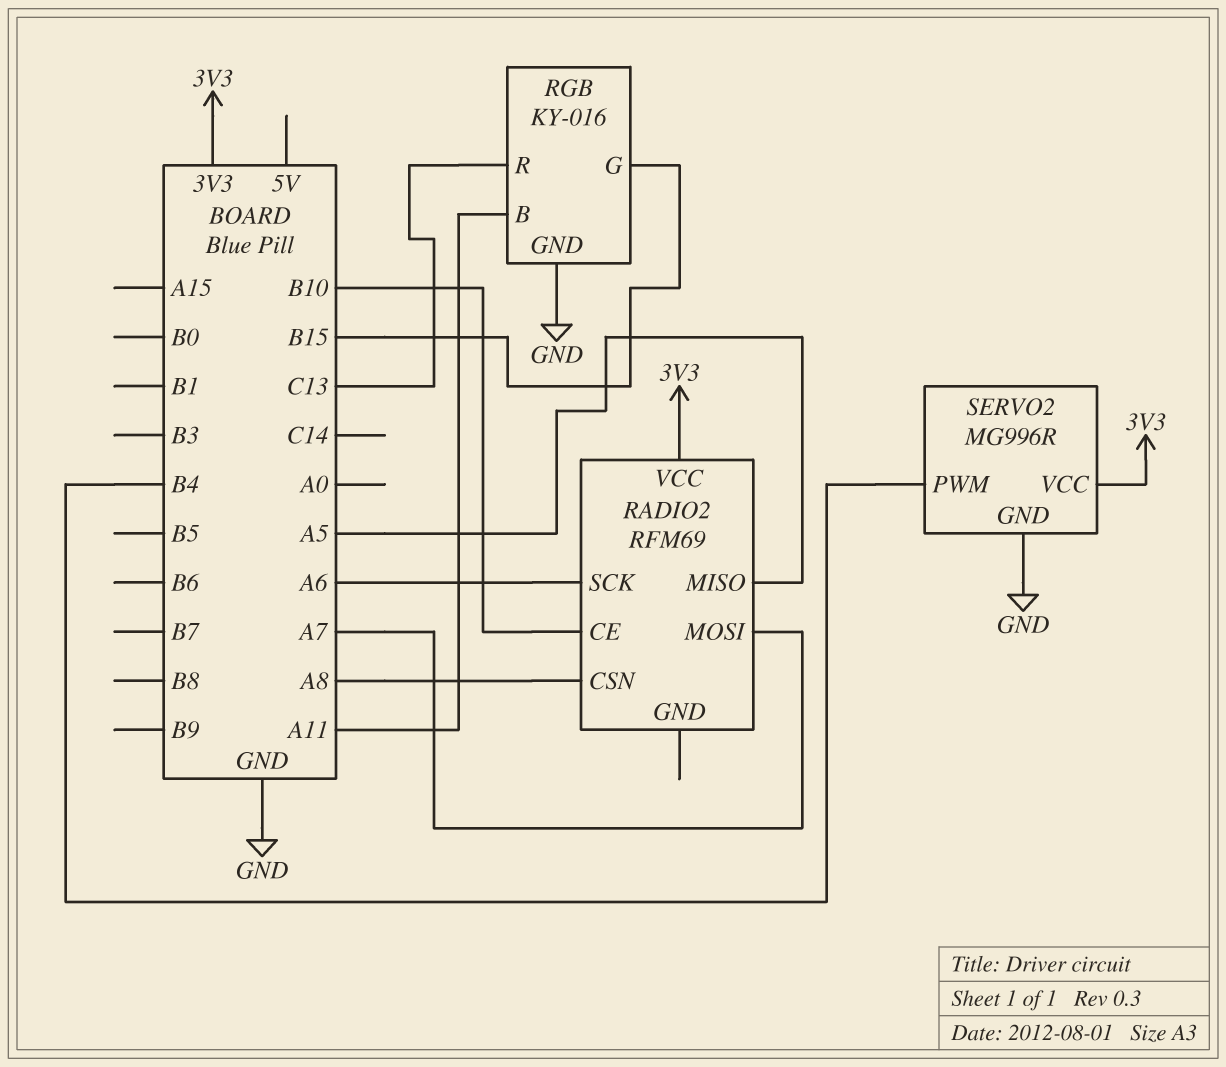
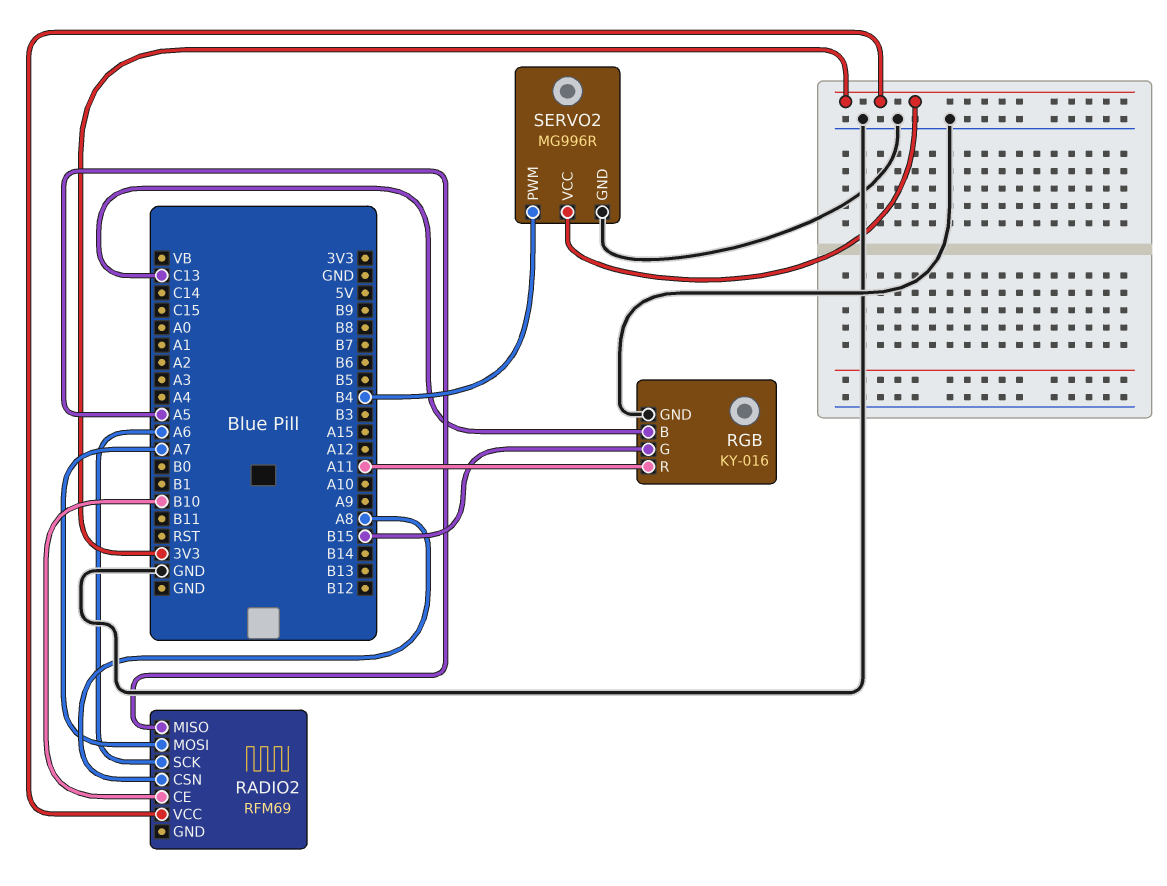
RGB pin B: A11 -> C13
RGB pin R: C13 -> A11

